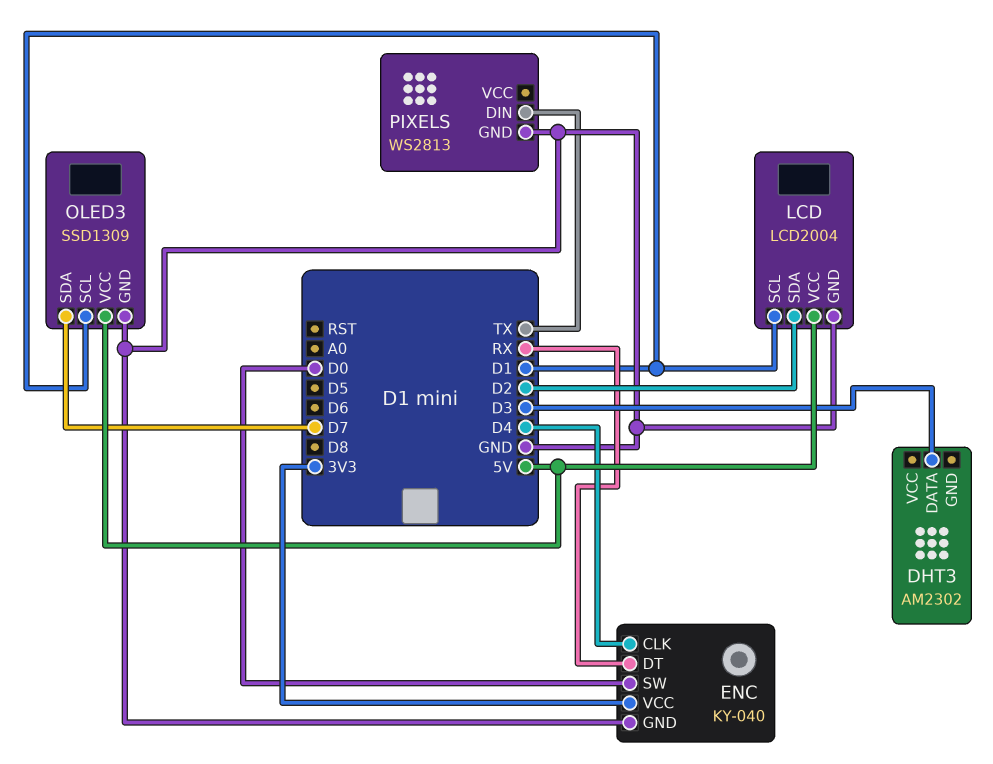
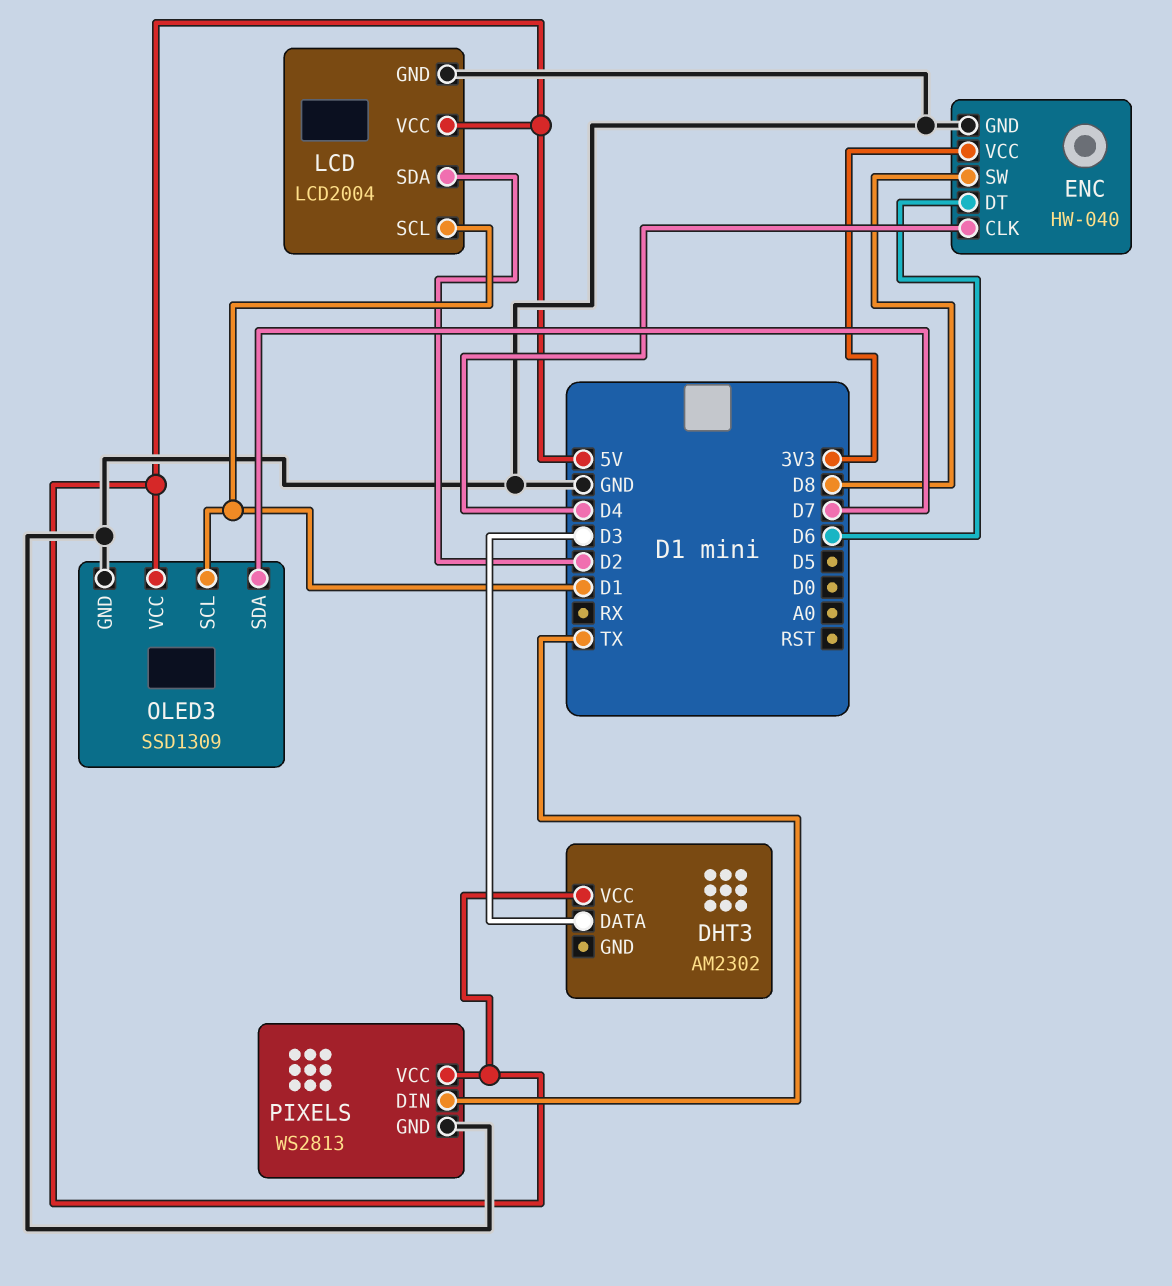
DHT3 pin VCC: none -> 5V
ENC: KY-040 -> HW-040
ENC pin DT: RX -> D6
ENC pin SW: D0 -> D8
PIXELS pin VCC: none -> 5V

